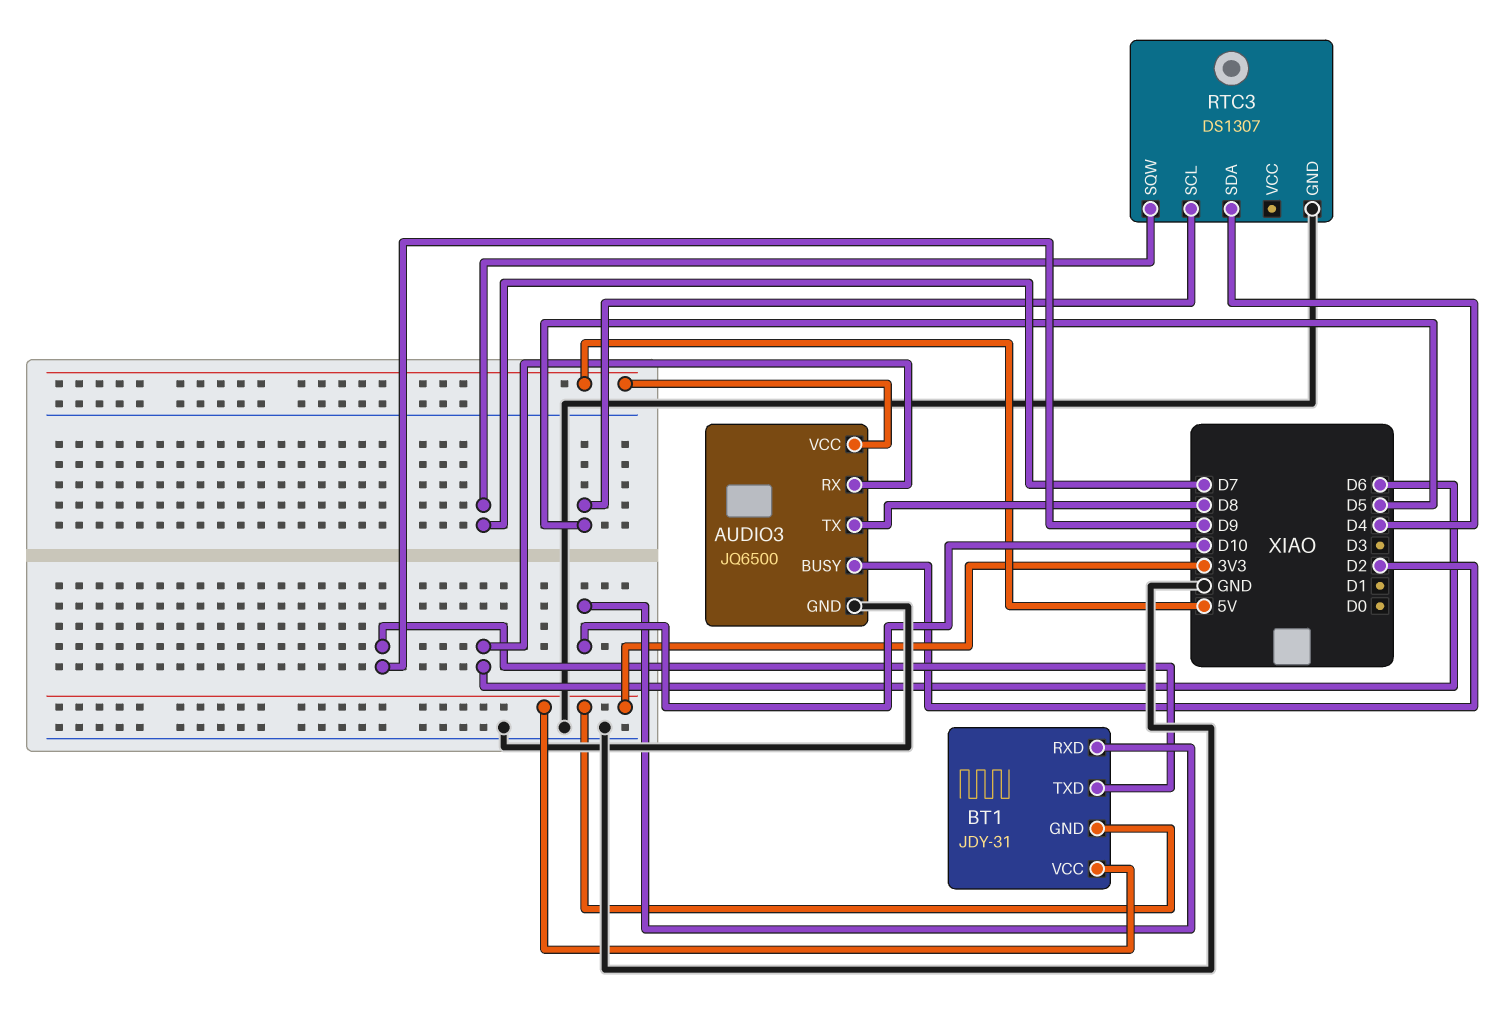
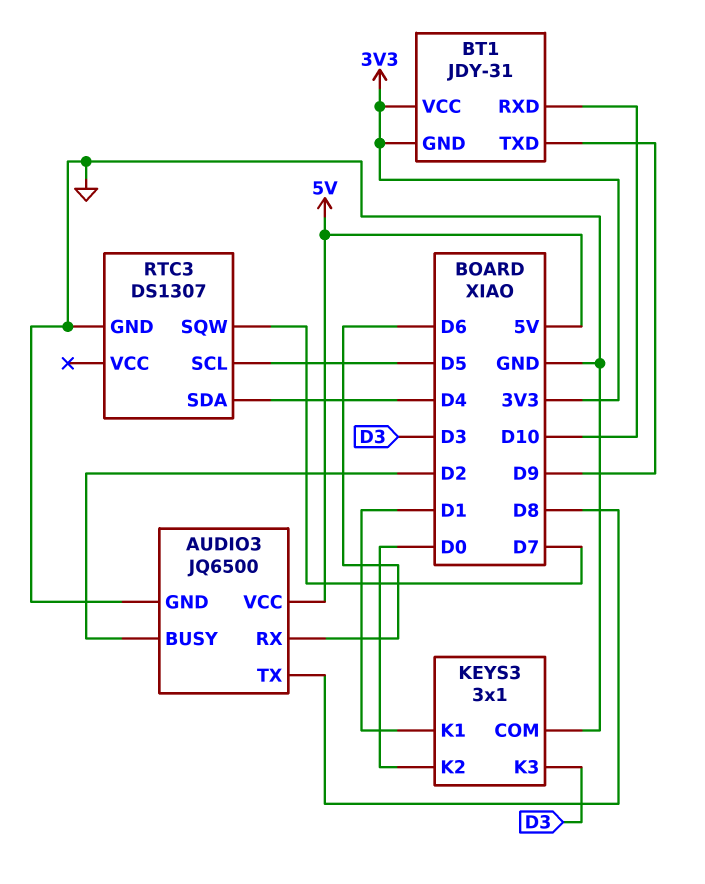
KEYS3: none -> 3x1
KEYS3 pin COM: none -> GND
KEYS3 pin K1: none -> D1
KEYS3 pin K2: none -> D0
KEYS3 pin K3: none -> D3

